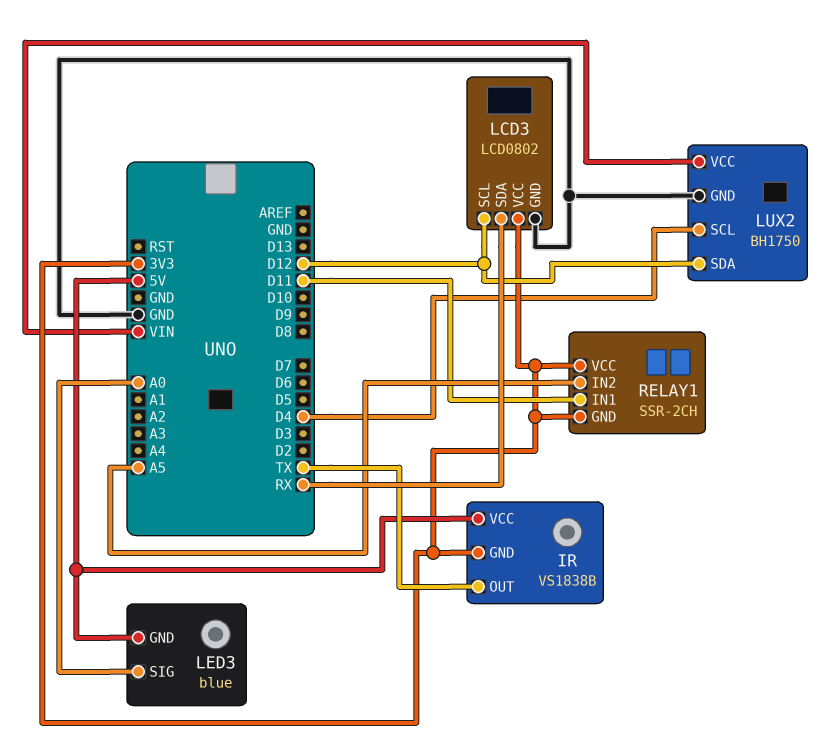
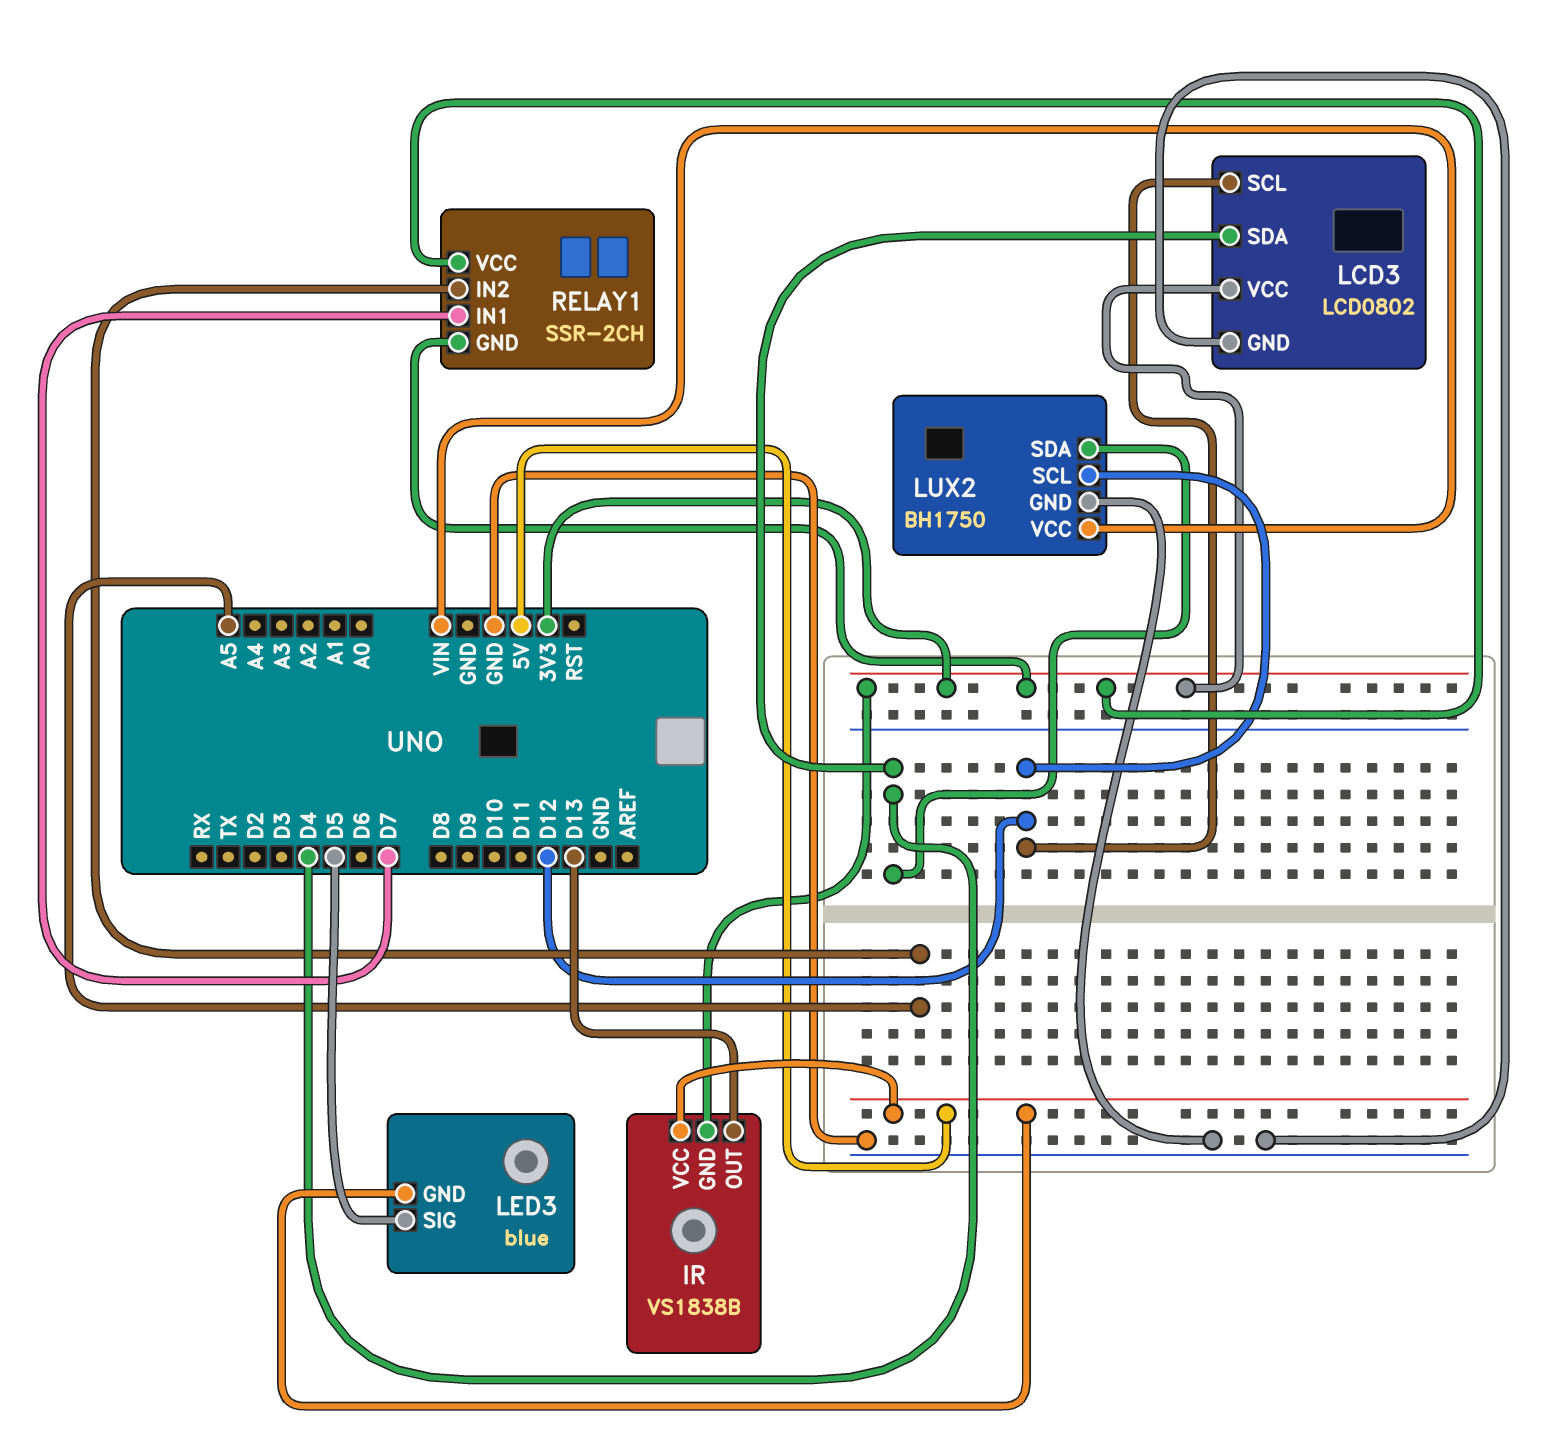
IR pin OUT: TX -> D13
LCD3 pin SDA: RX -> D4
LED3 pin SIG: A0 -> D5
LUX2 pin SCL: D4 -> D12
LUX2 pin SDA: D12 -> D4
RELAY1 pin IN1: D11 -> D7

